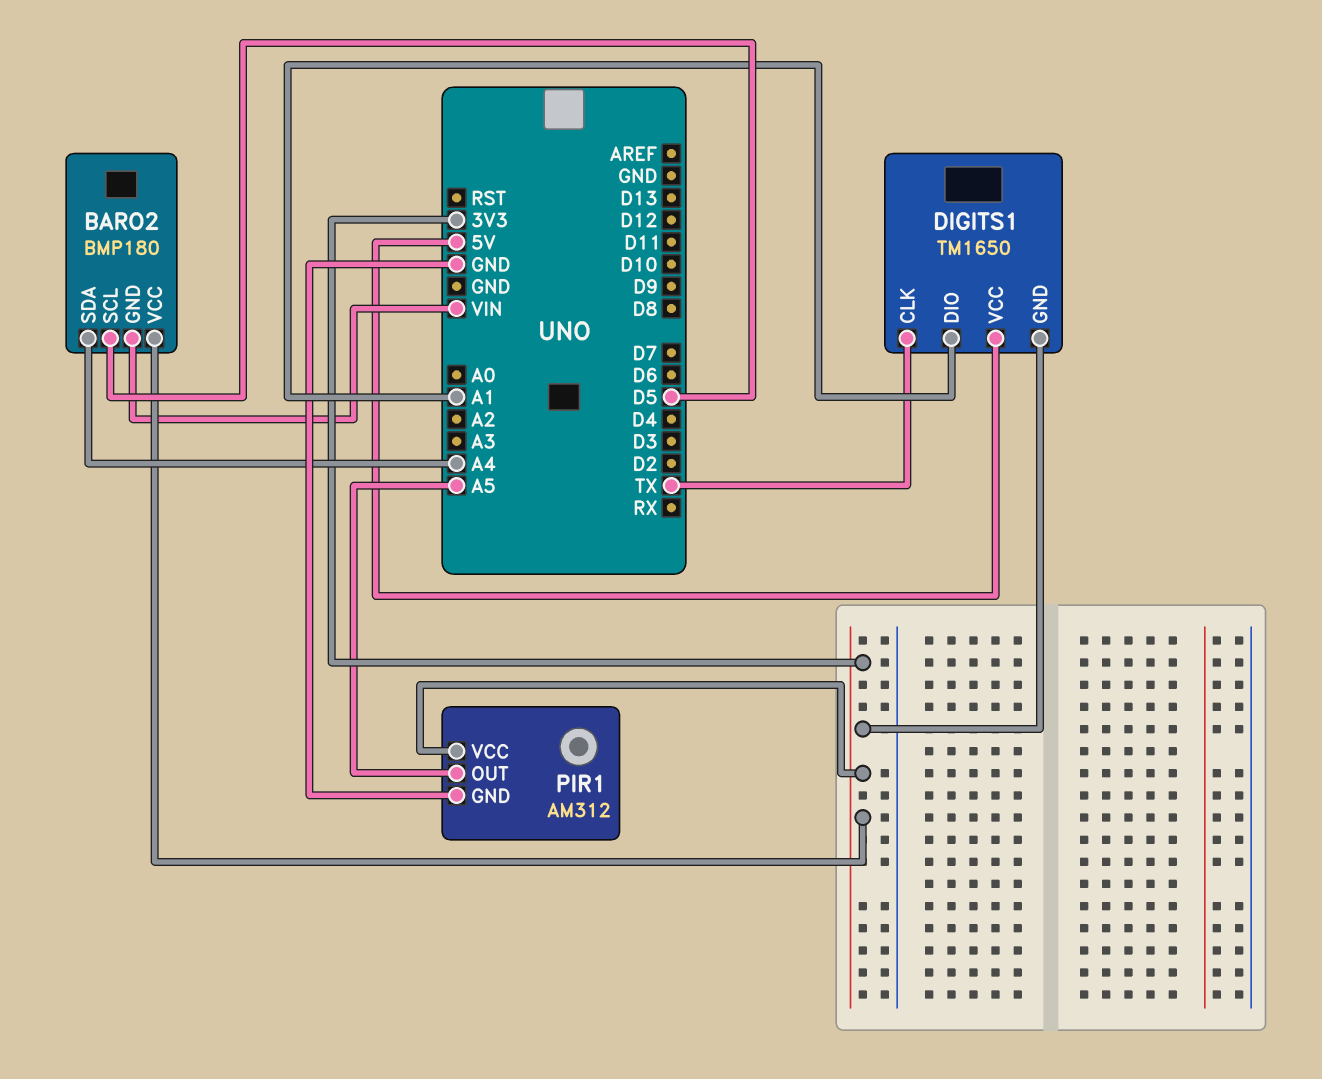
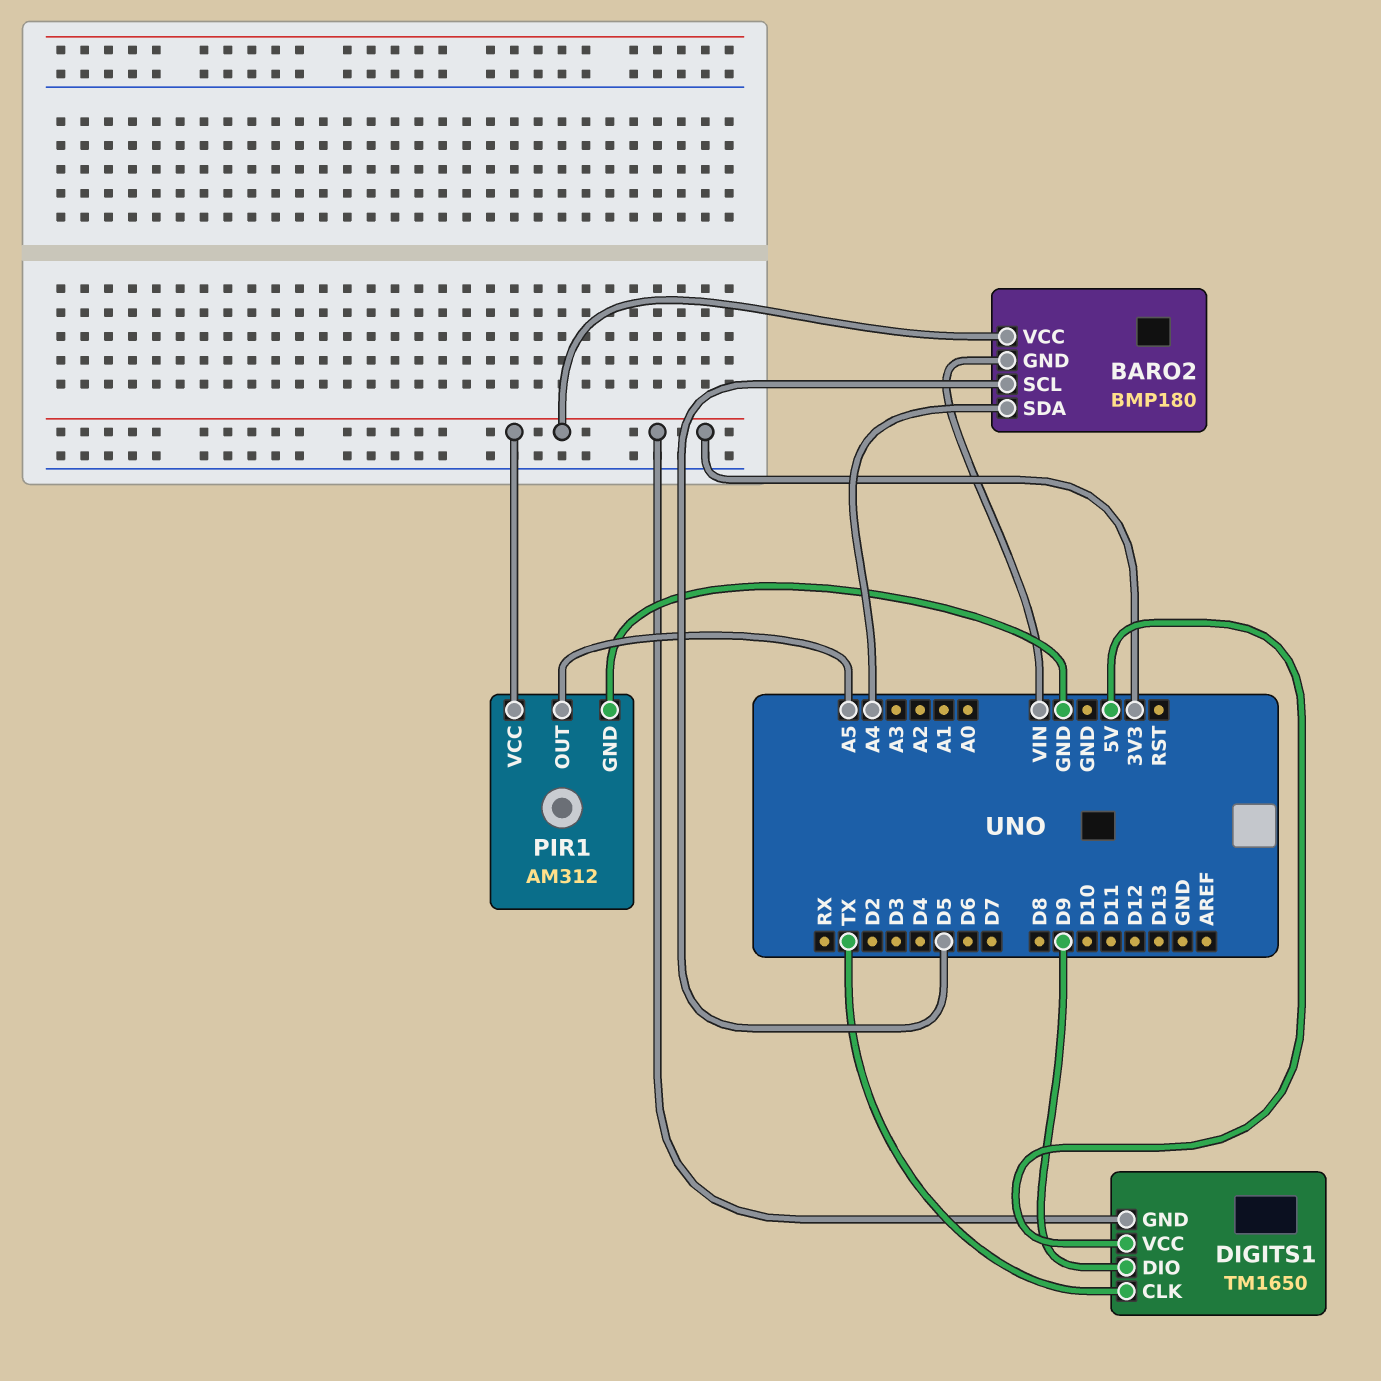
DIGITS1 pin DIO: A1 -> D9

